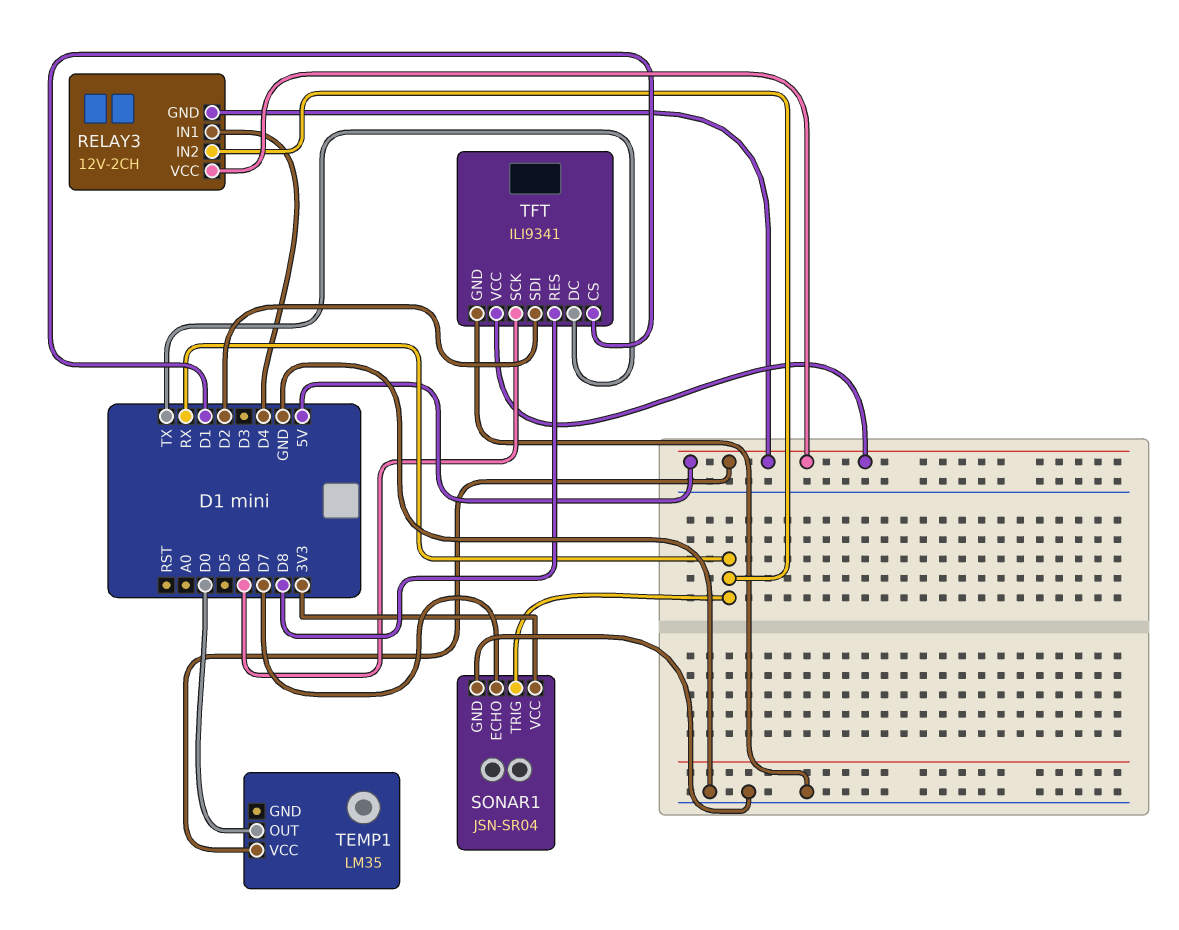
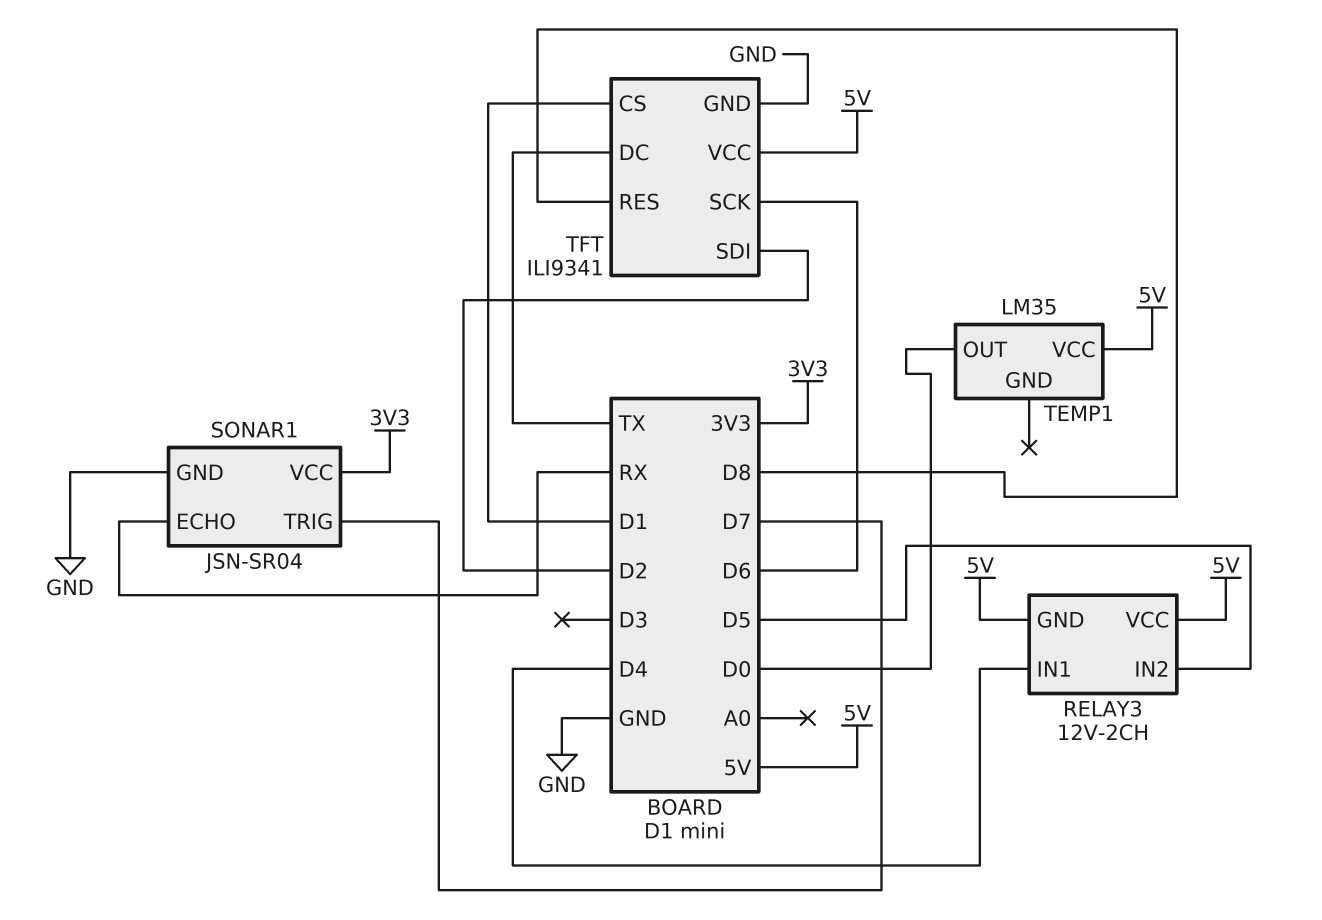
RELAY3 pin IN2: RX -> D5
SONAR1 pin ECHO: D7 -> RX
SONAR1 pin TRIG: RX -> D7

